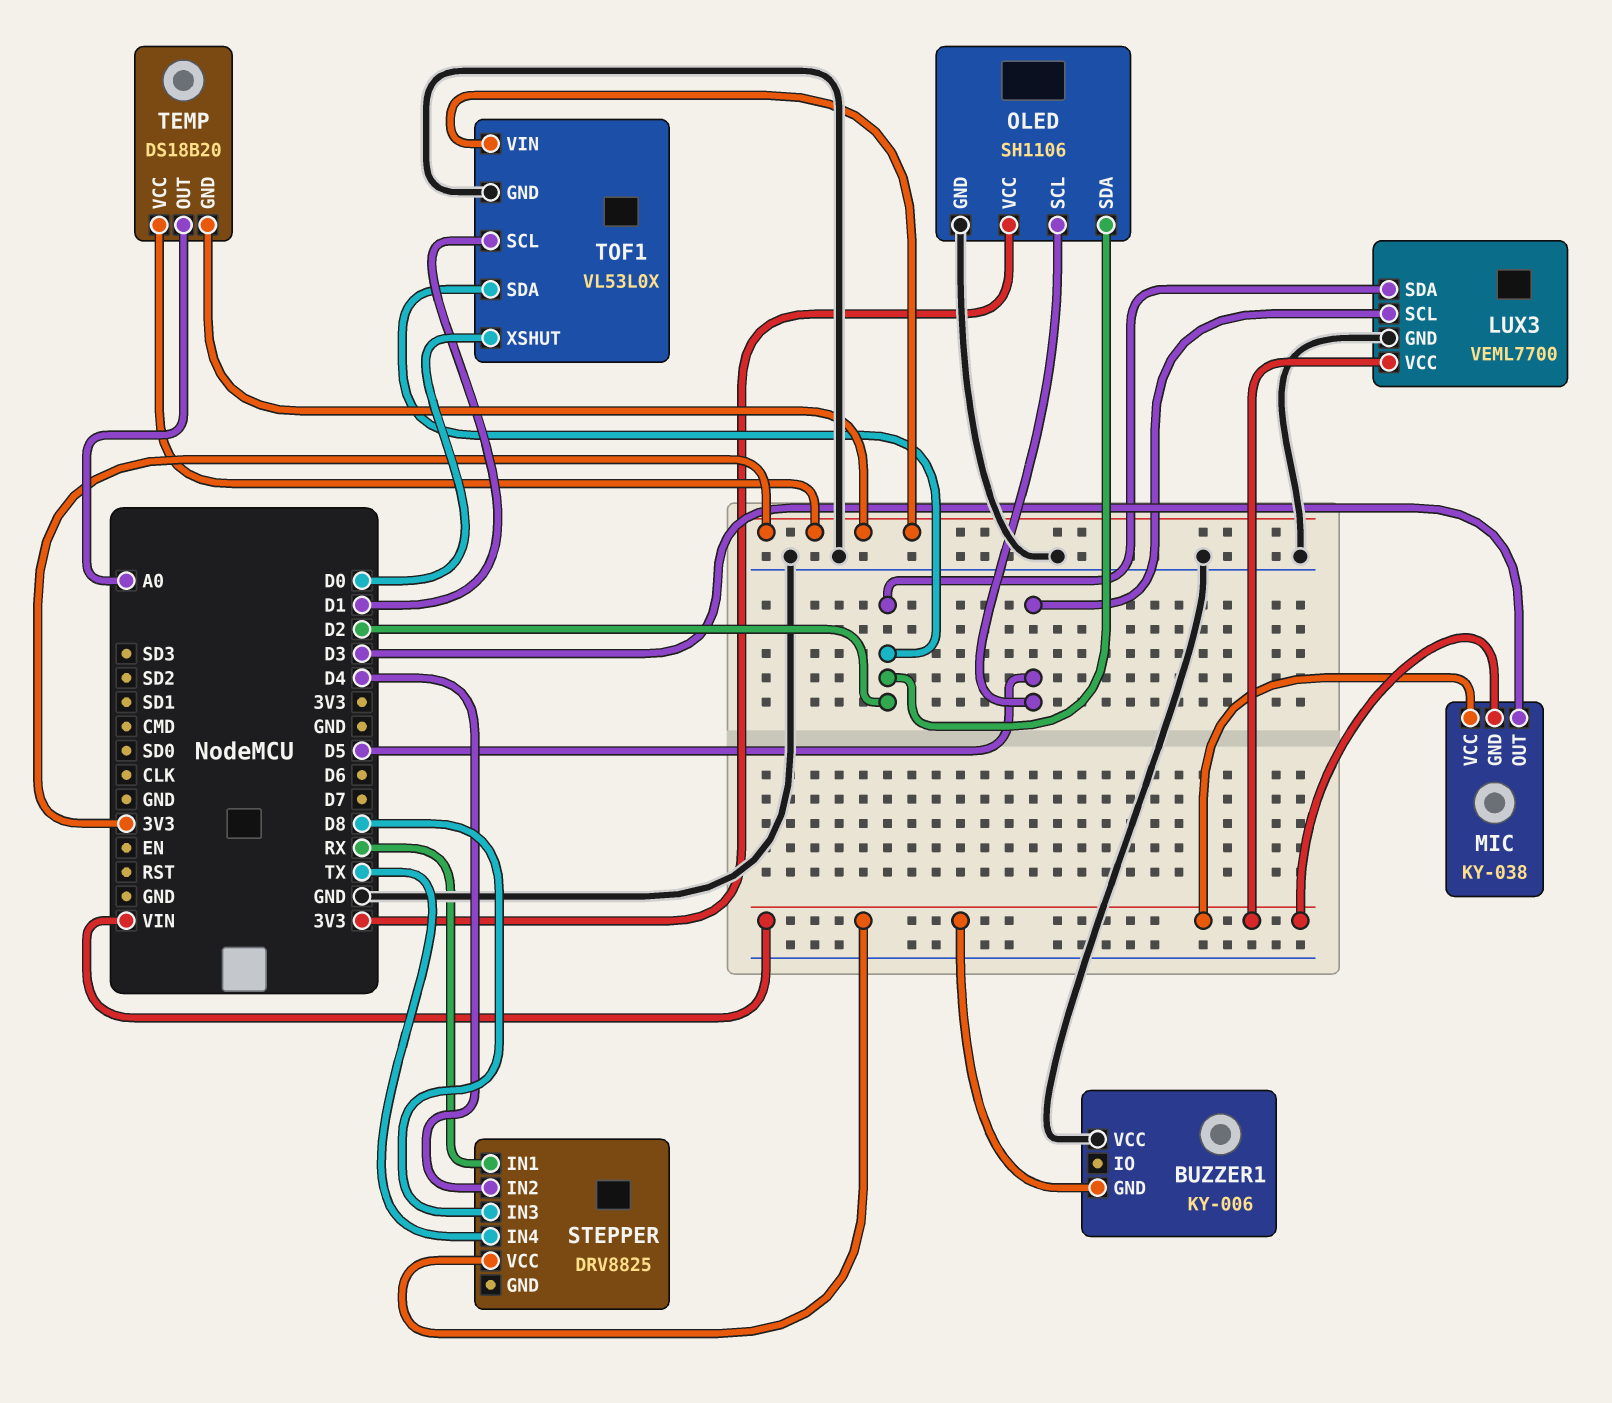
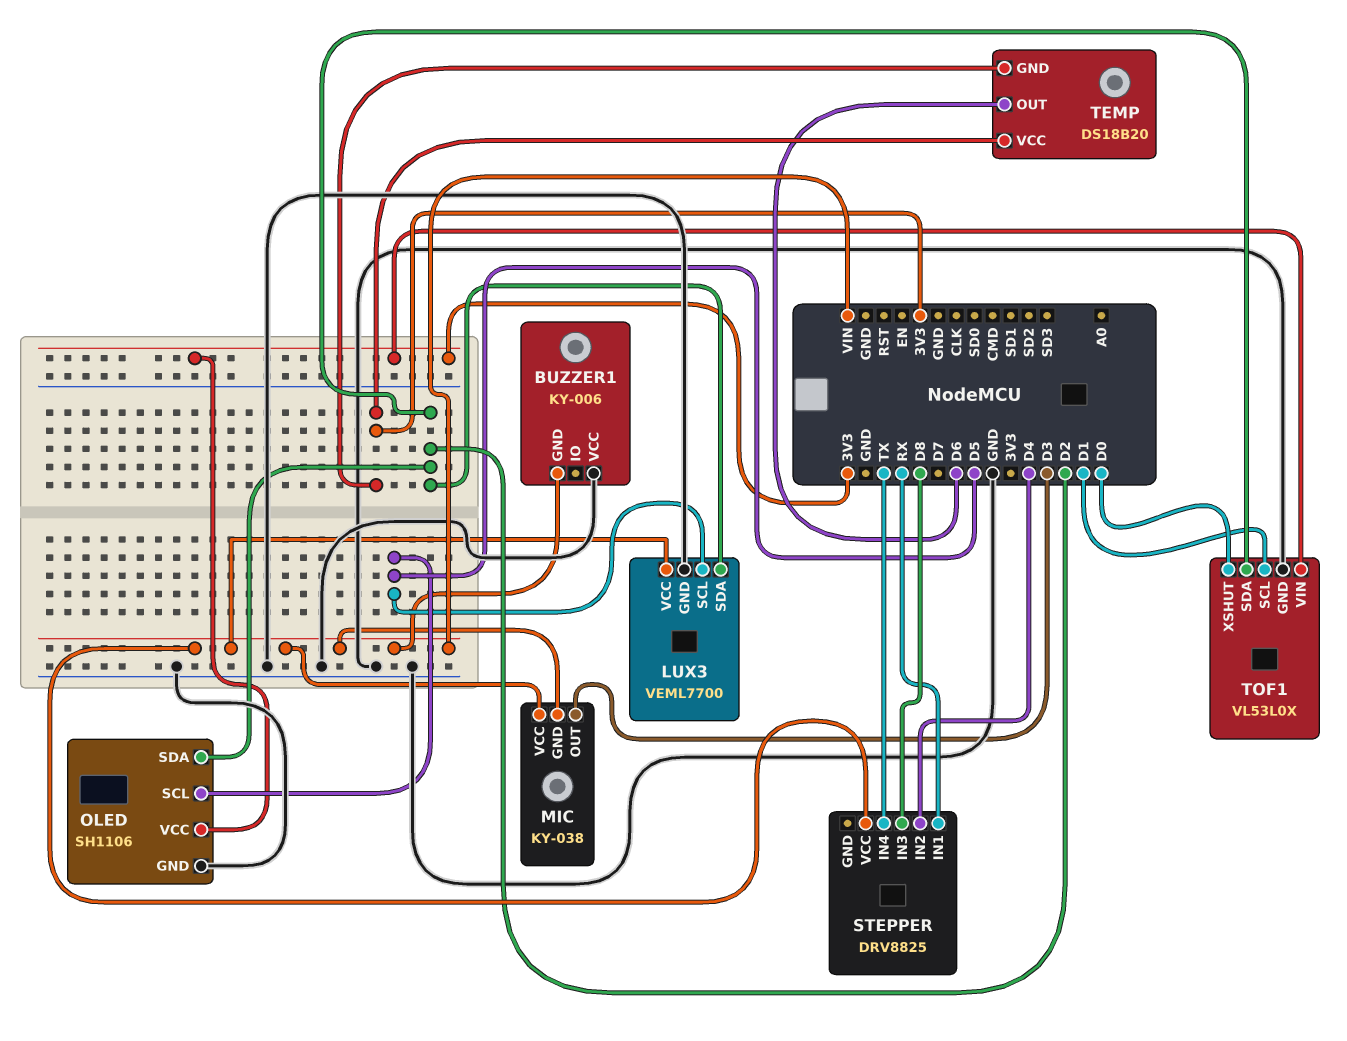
TEMP pin OUT: A0 -> D6

